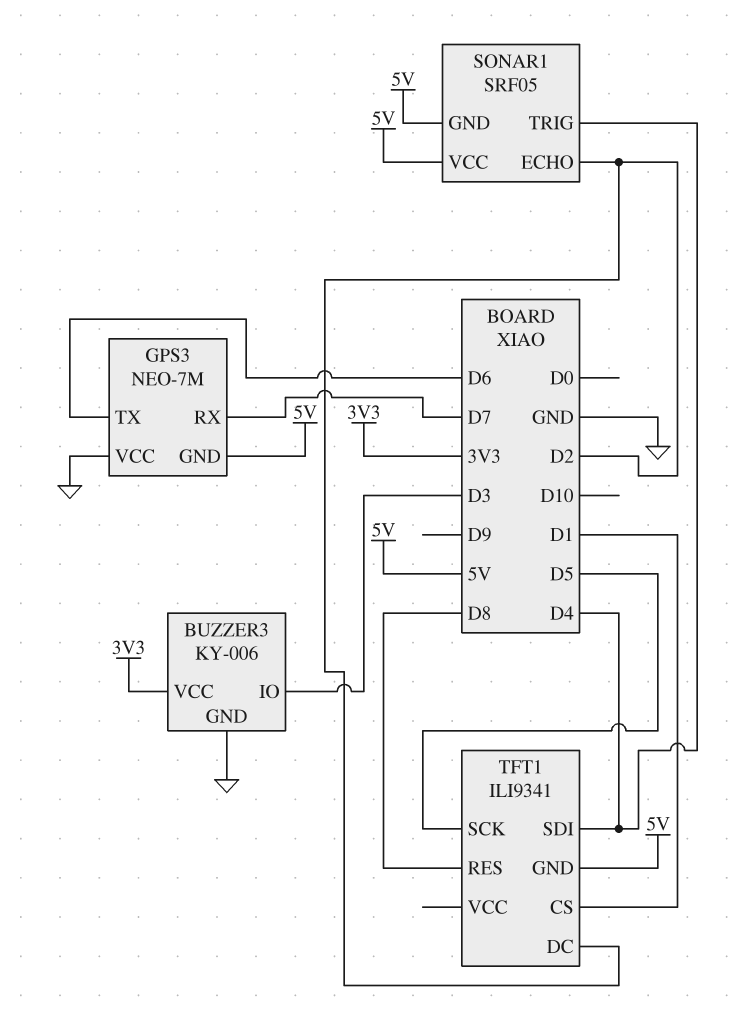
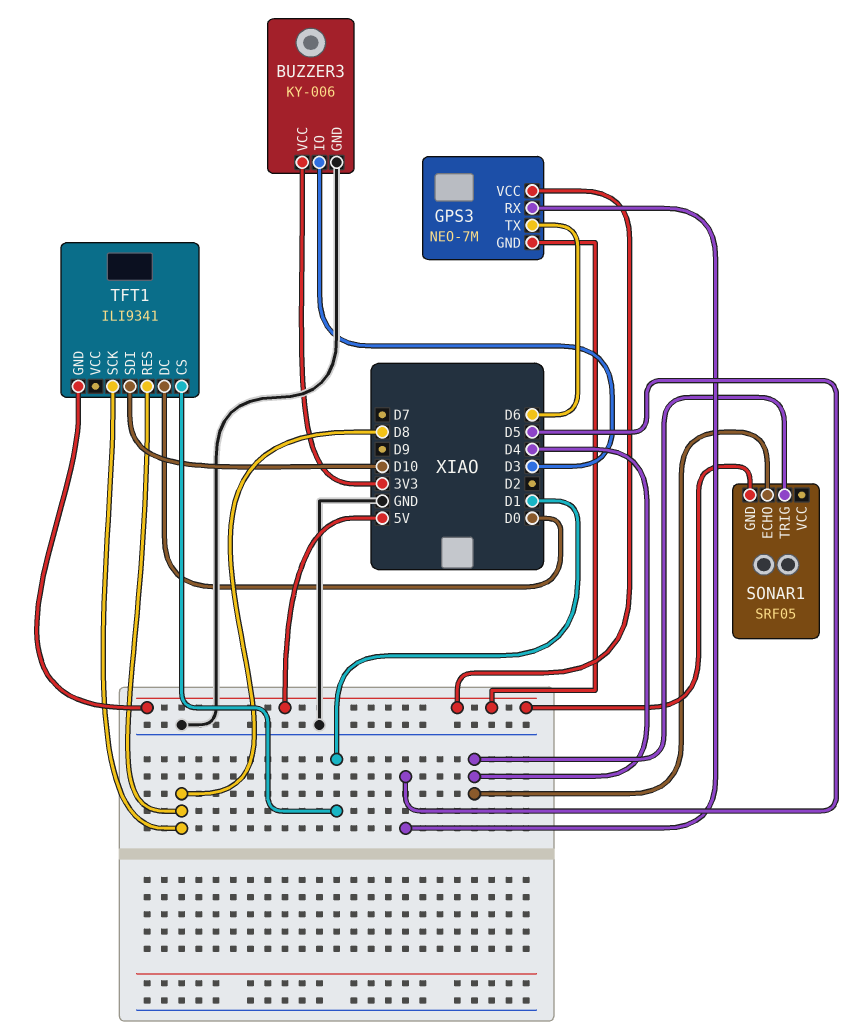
GPS3 pin RX: D7 -> D5
GPS3 pin VCC: GND -> 5V
SONAR1 pin ECHO: D2 -> D4
SONAR1 pin VCC: 5V -> none
TFT1 pin DC: D2 -> D0
TFT1 pin SCK: D5 -> D8
TFT1 pin SDI: D4 -> D10

